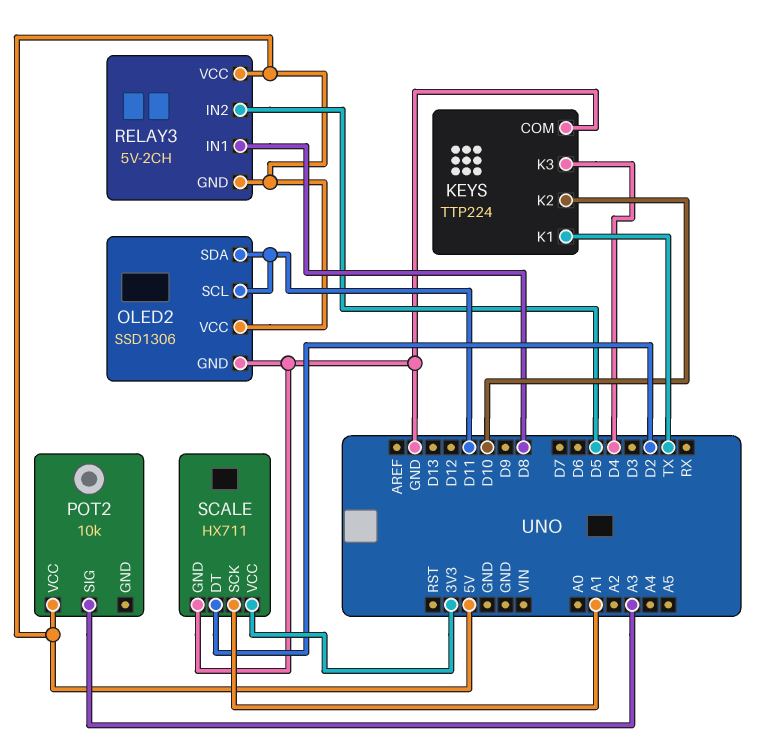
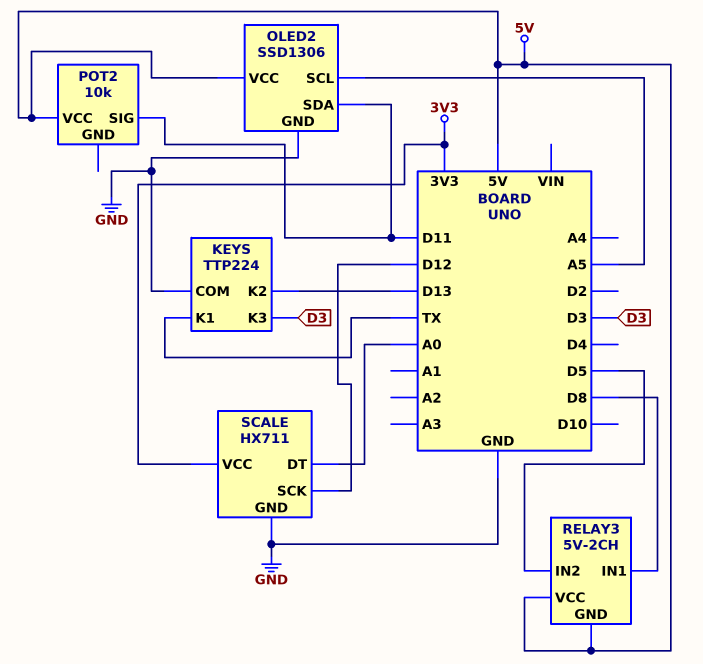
KEYS pin K2: D10 -> D13
KEYS pin K3: D4 -> D3
OLED2 pin SCL: D11 -> A5
POT2 pin SIG: A3 -> D11
SCALE pin DT: D2 -> A0
SCALE pin SCK: A1 -> D12

